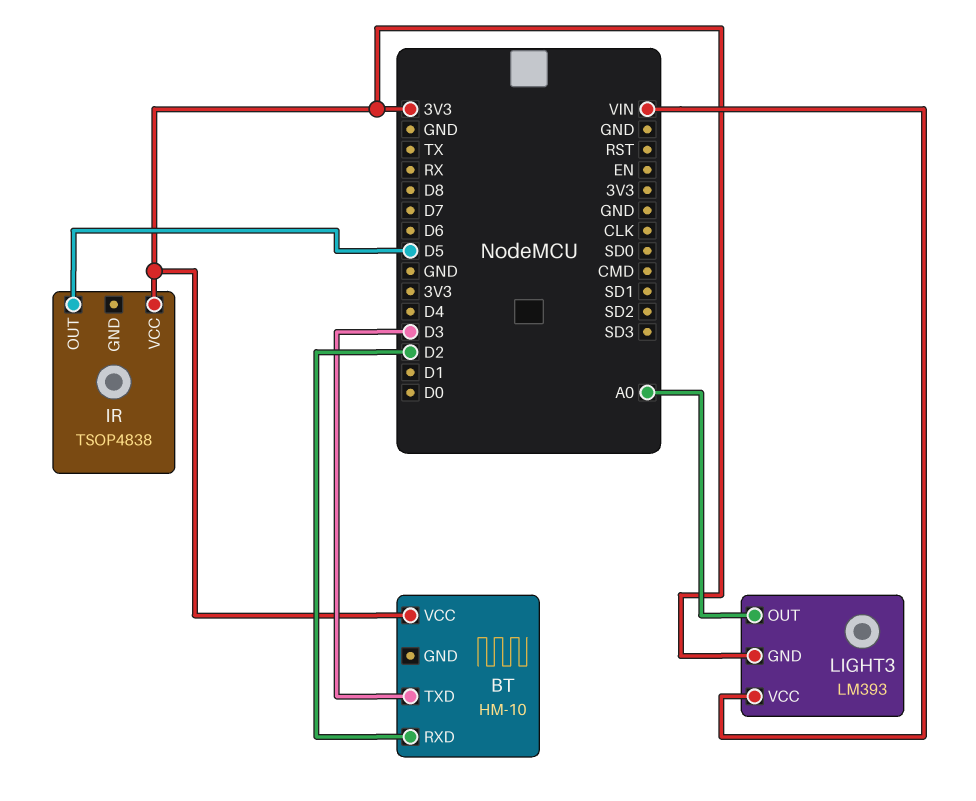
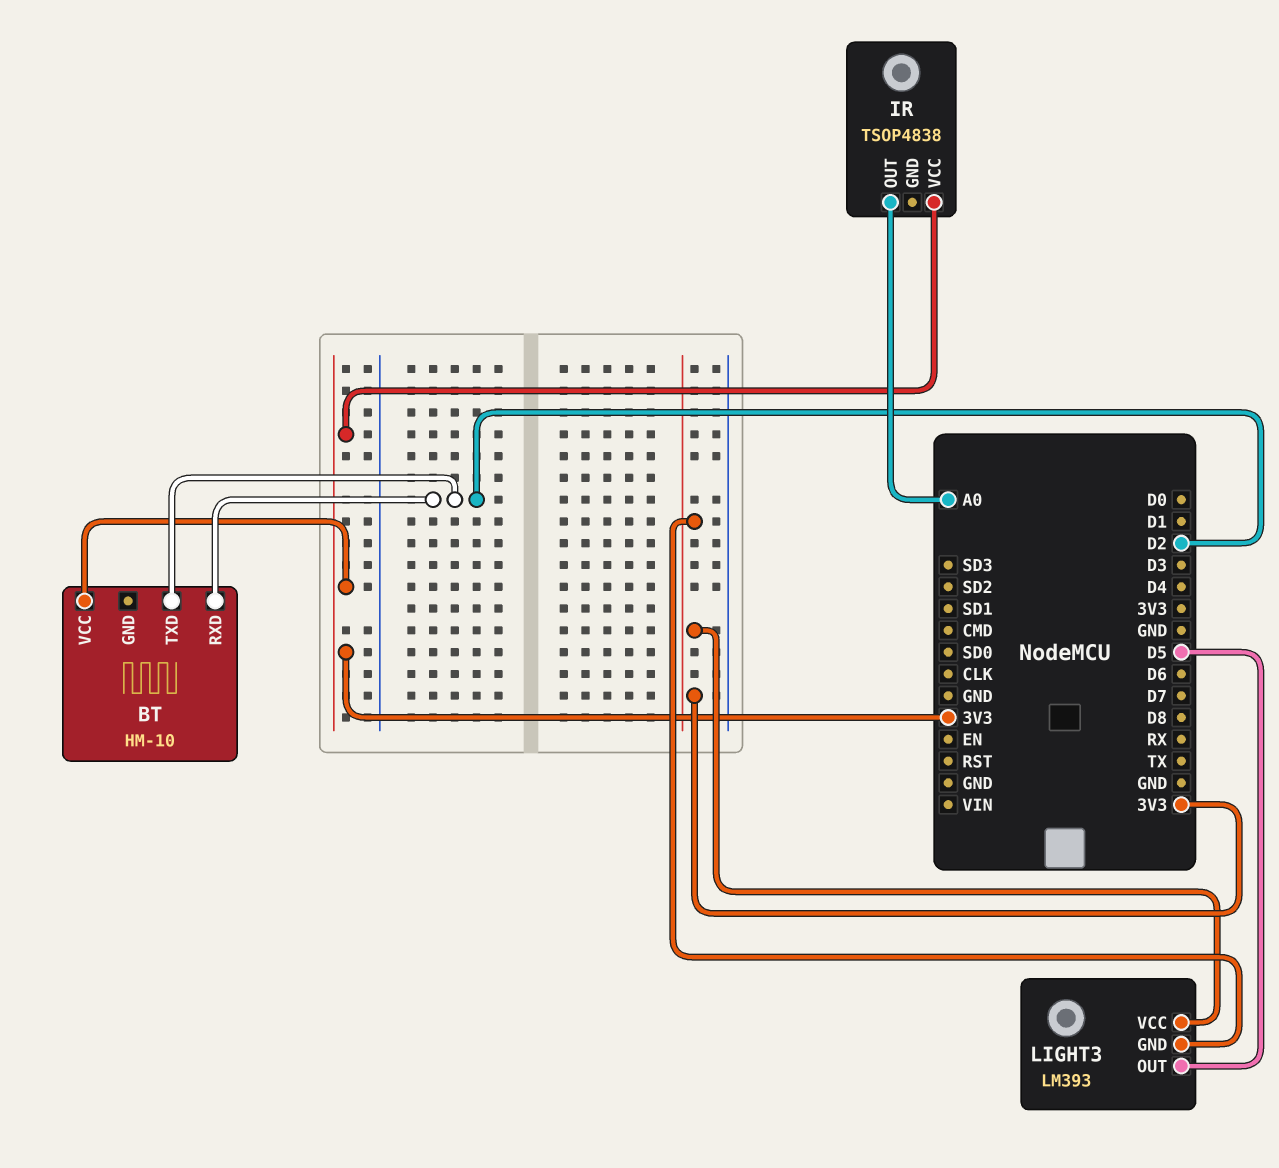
BT pin TXD: D3 -> D2
IR pin OUT: D5 -> A0
LIGHT3 pin OUT: A0 -> D5
LIGHT3 pin VCC: VIN -> 3V3

